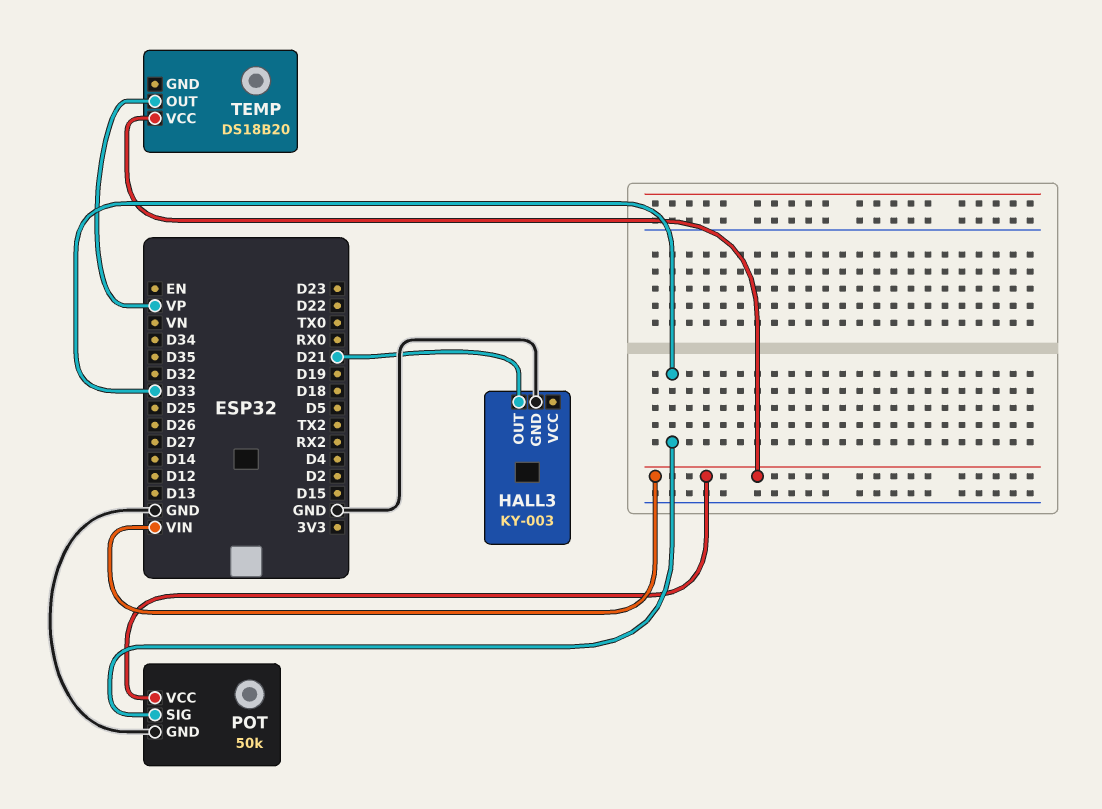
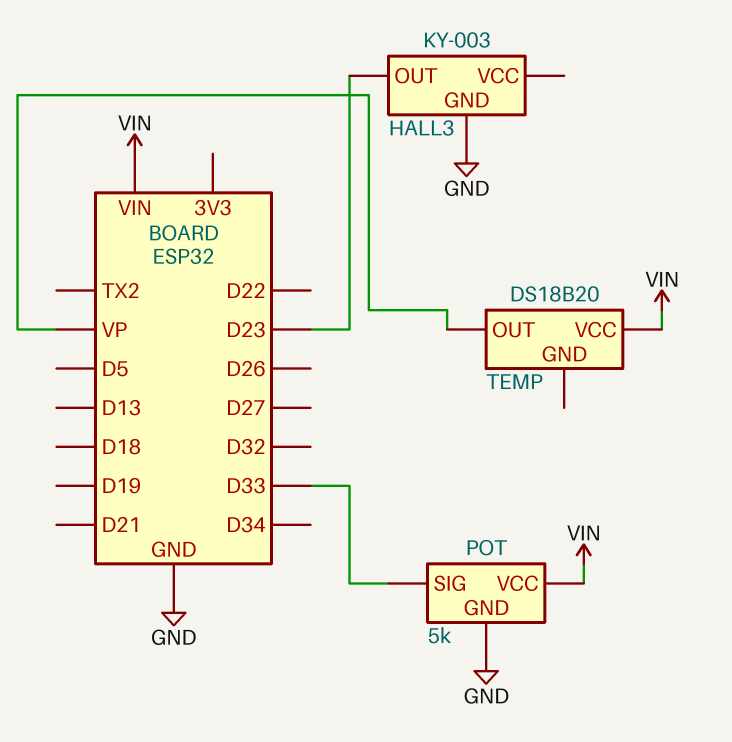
HALL3 pin OUT: D21 -> D23
POT: 50k -> 5k

